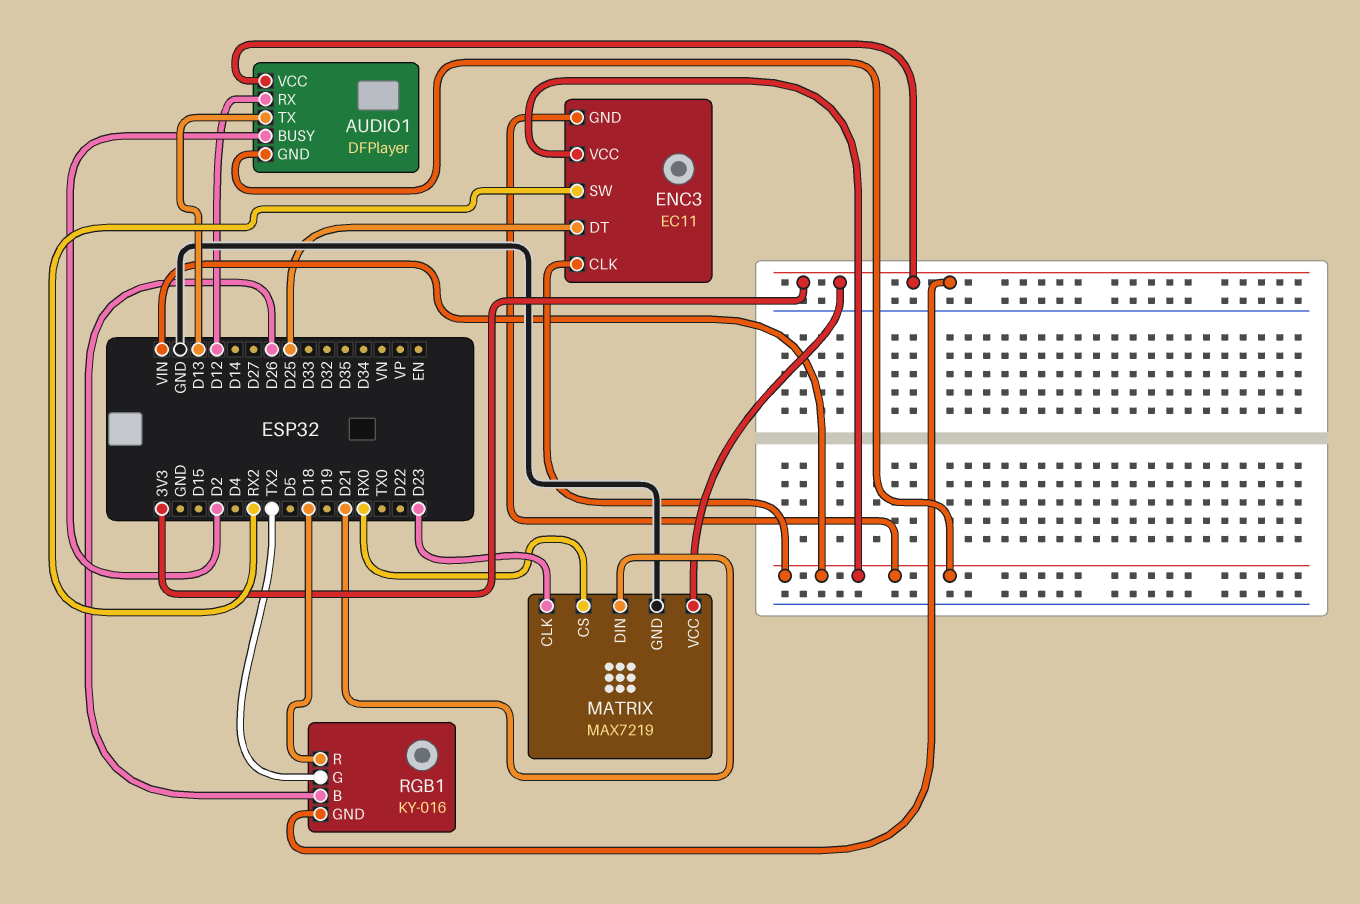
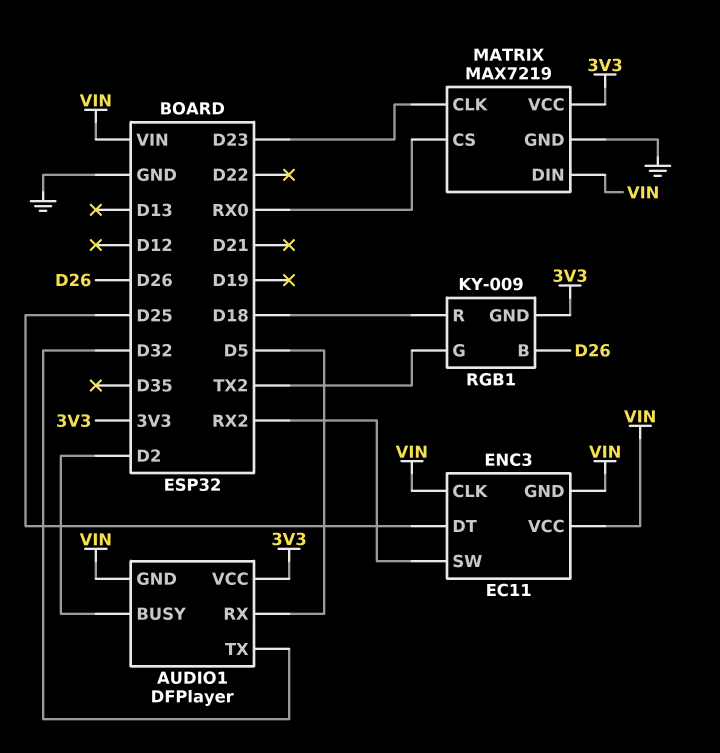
AUDIO1 pin RX: D12 -> D5
AUDIO1 pin TX: D13 -> D32
MATRIX pin DIN: D21 -> VIN
RGB1: KY-016 -> KY-009

